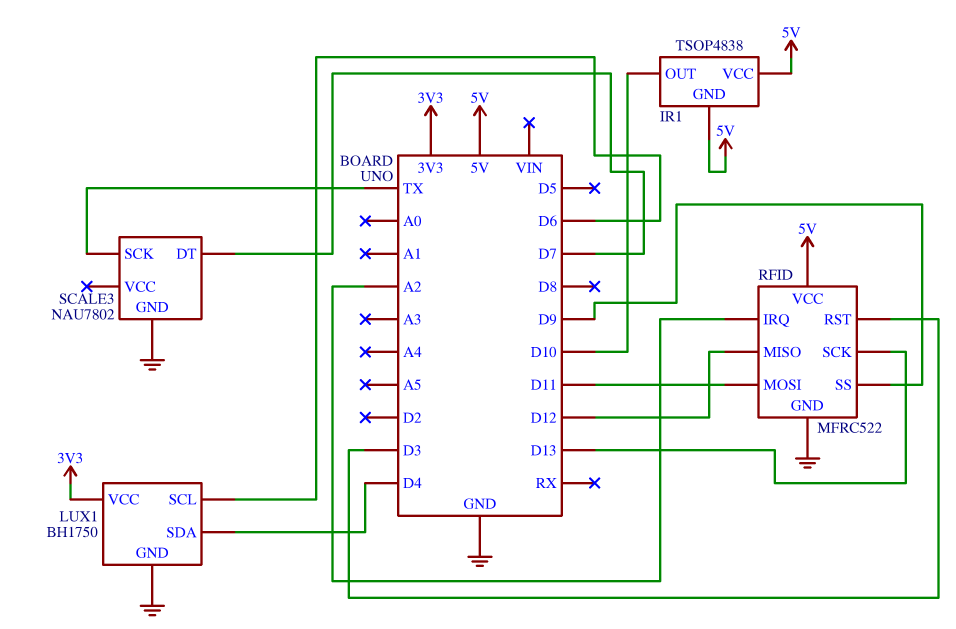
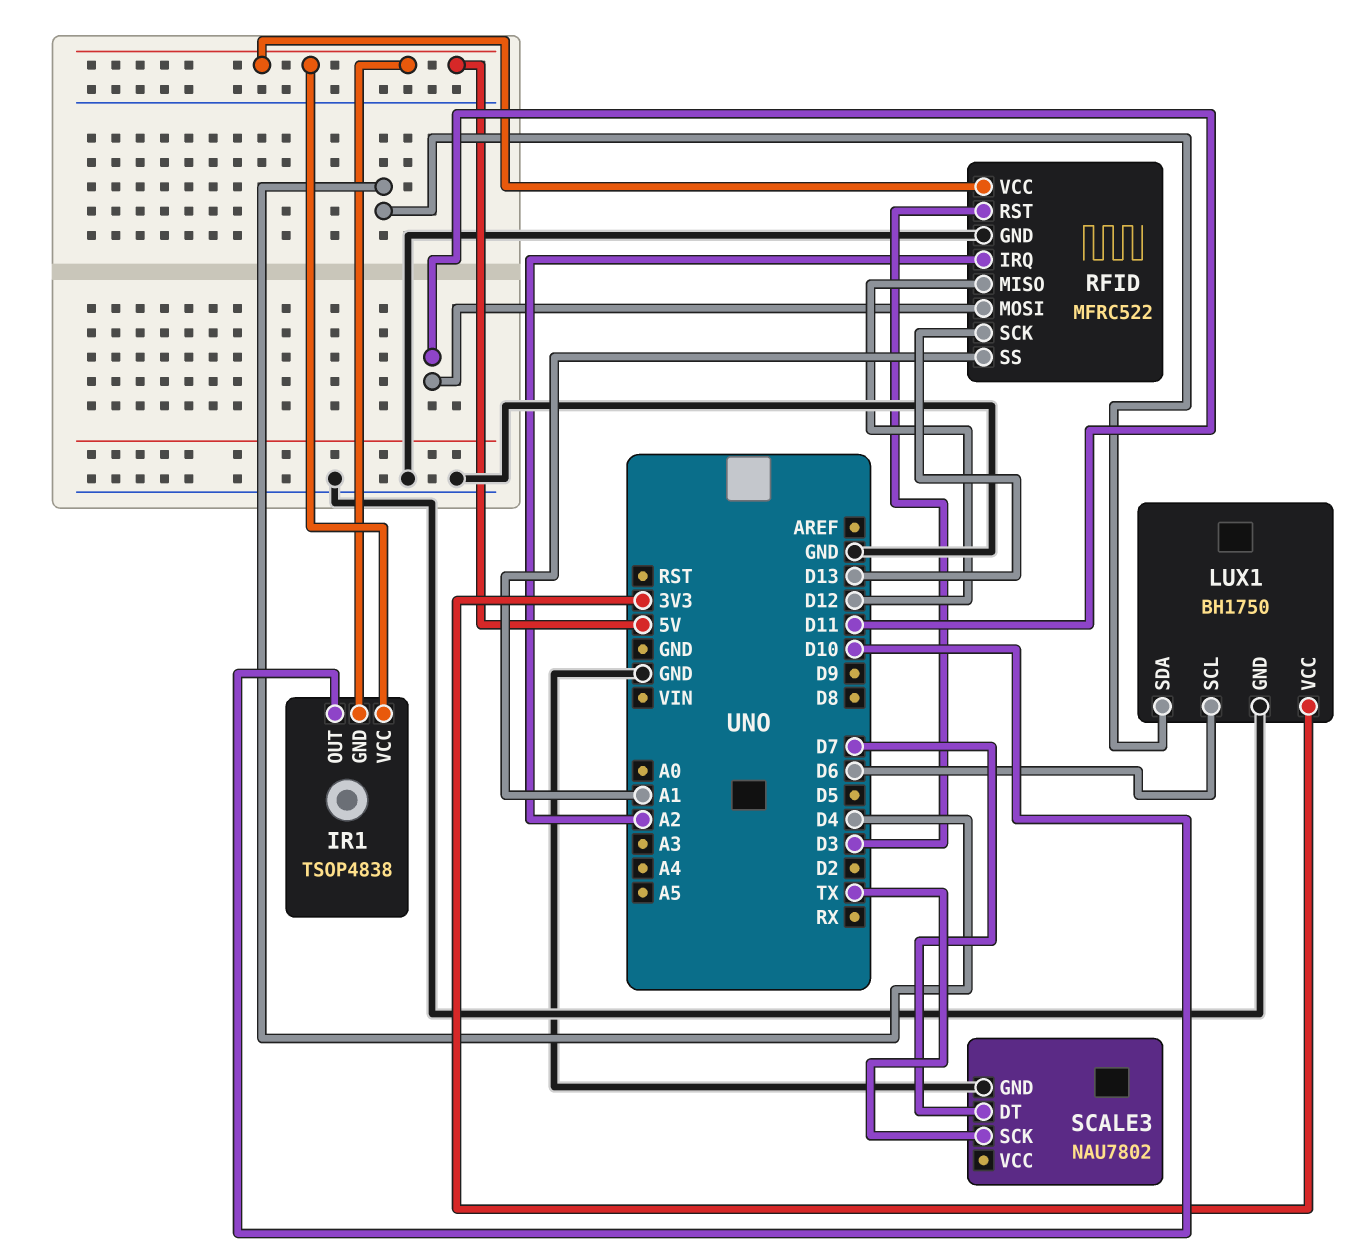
RFID pin SS: D9 -> A1

